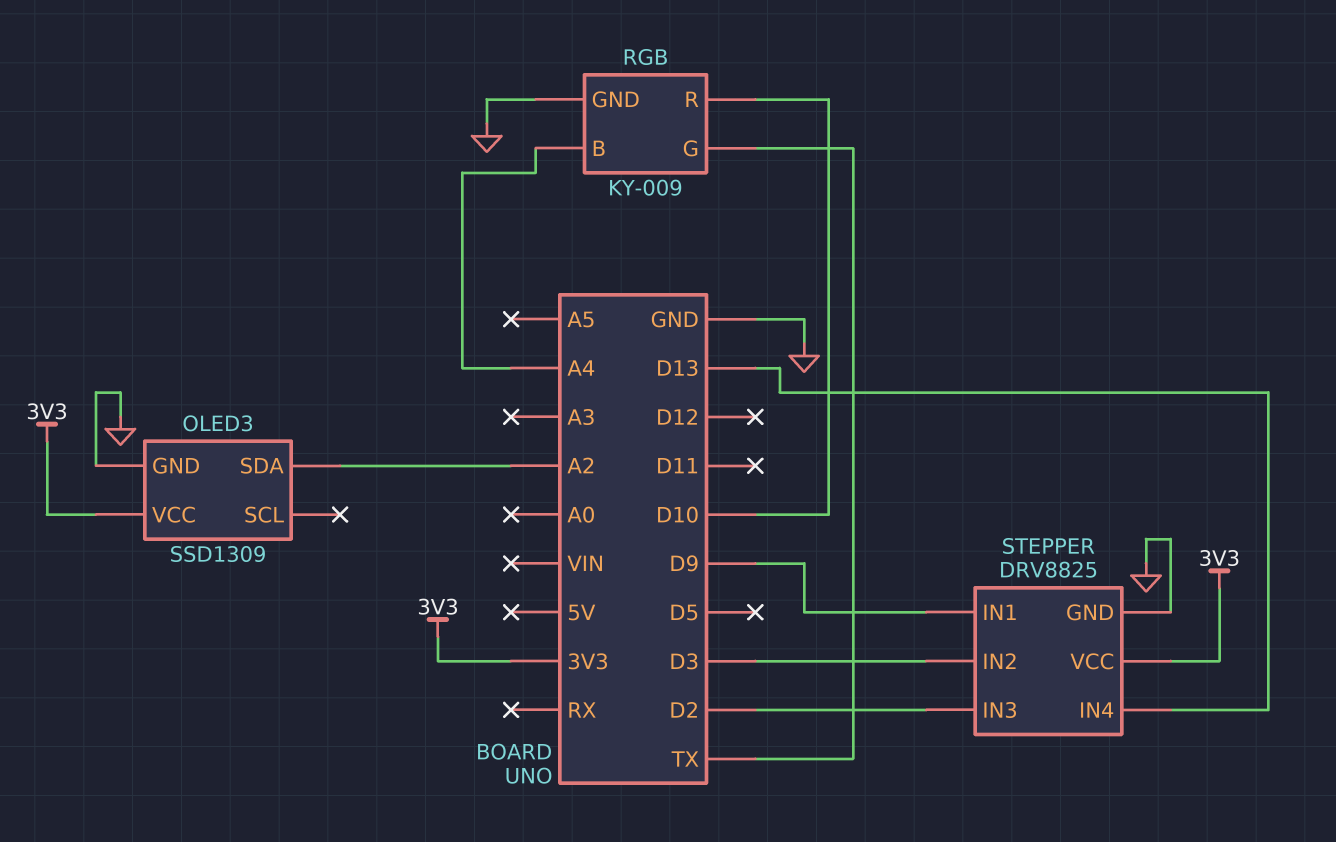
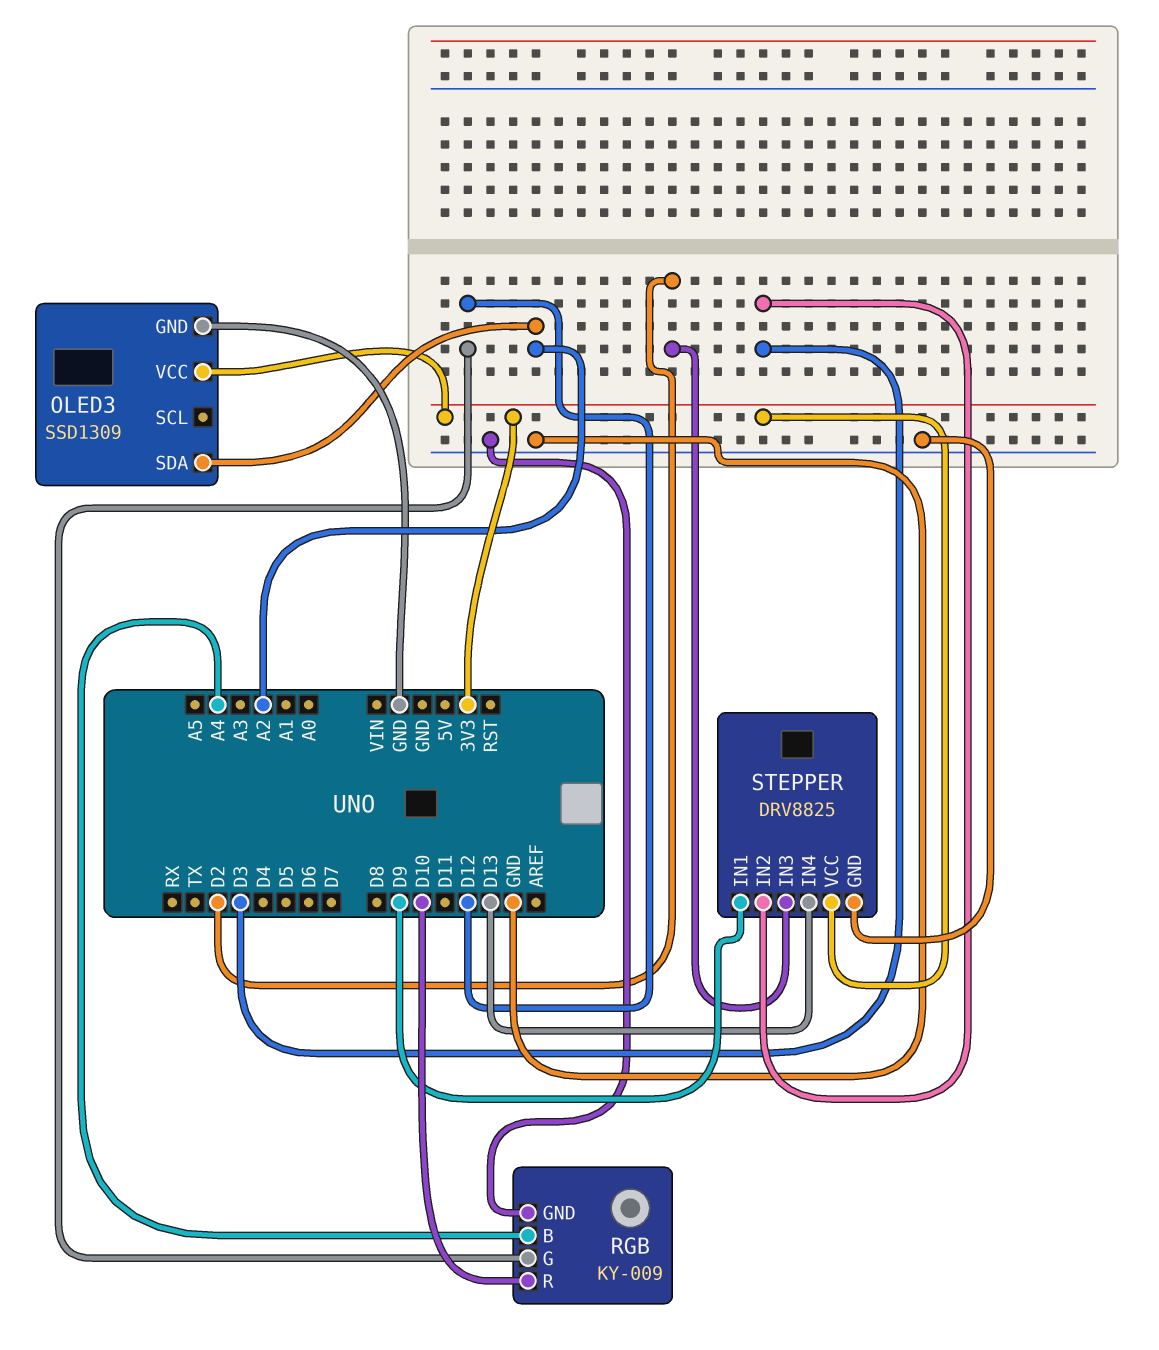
RGB pin G: TX -> D12

